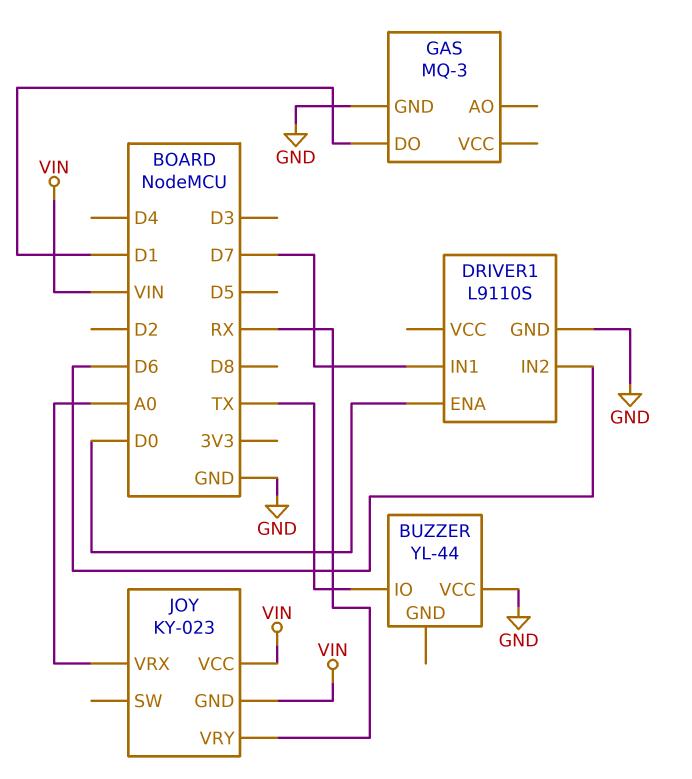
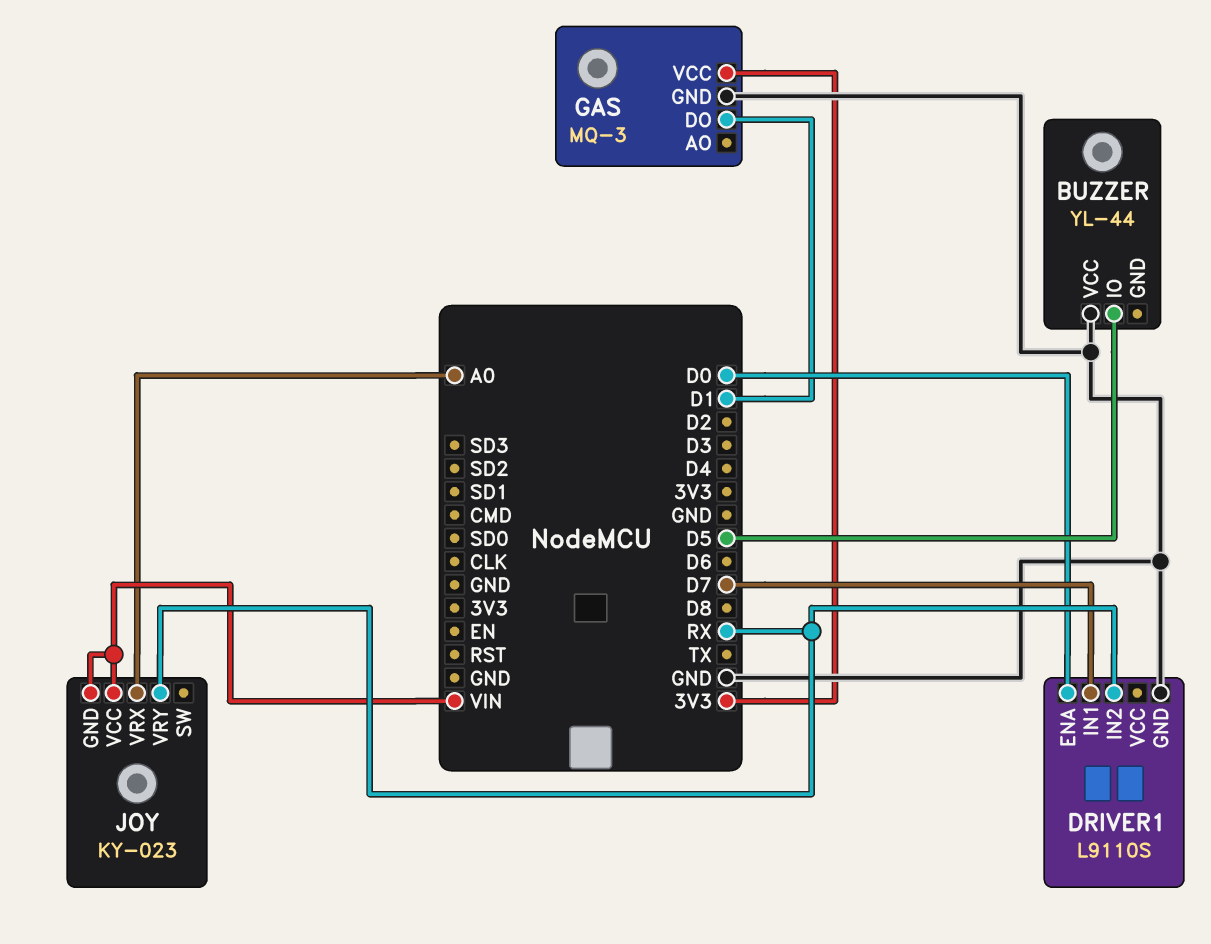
BUZZER pin IO: TX -> D5
DRIVER1 pin IN2: D6 -> RX
GAS pin VCC: none -> 3V3

